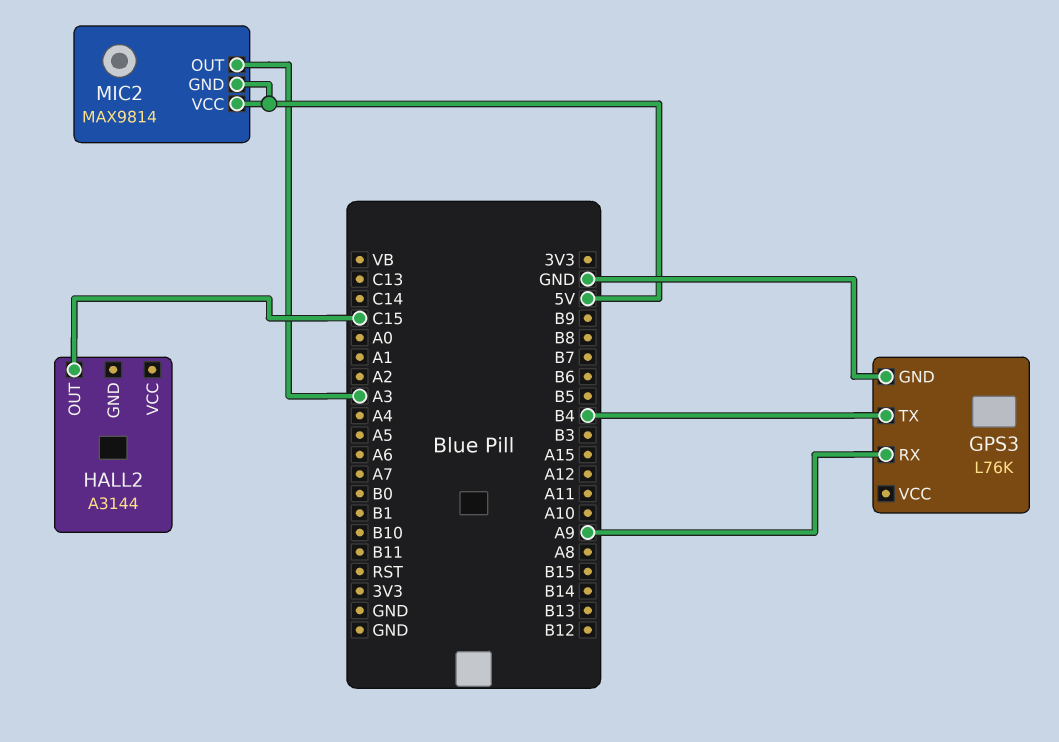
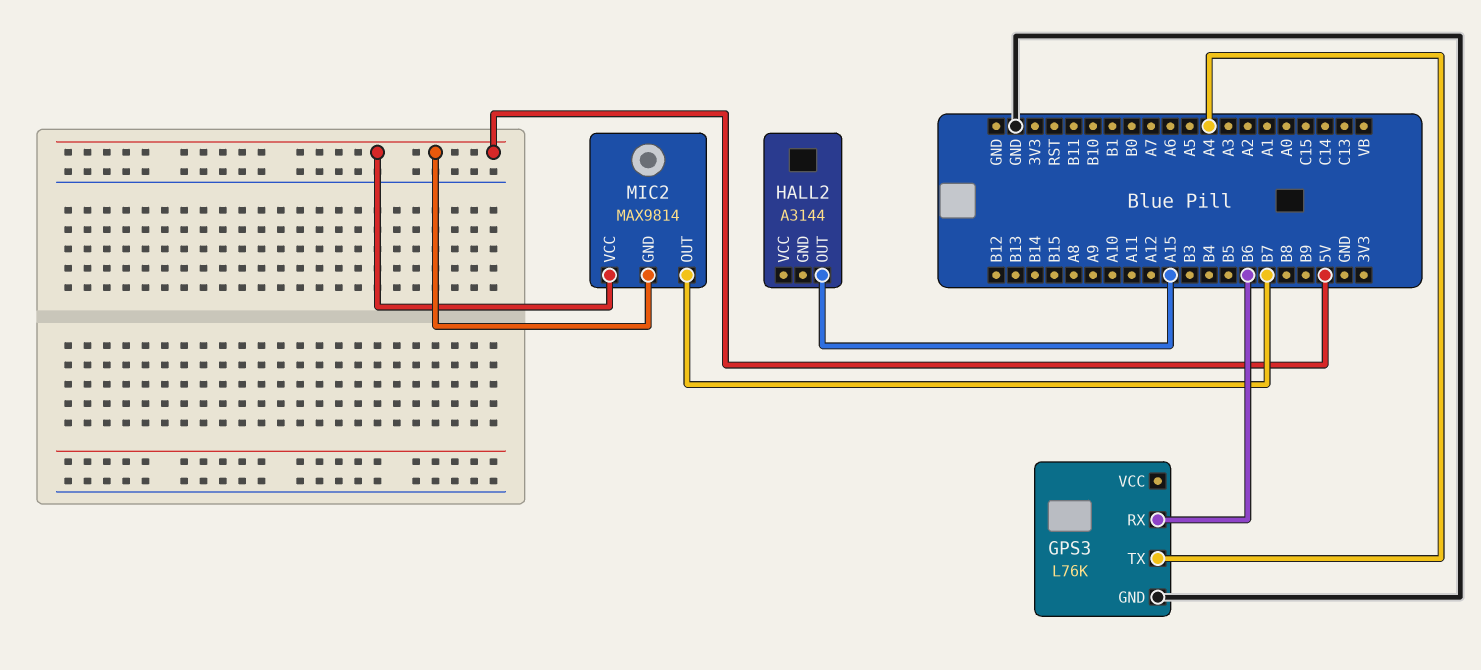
GPS3 pin RX: A9 -> B6
GPS3 pin TX: B4 -> A4
HALL2 pin OUT: C15 -> A15
MIC2 pin OUT: A3 -> B7

